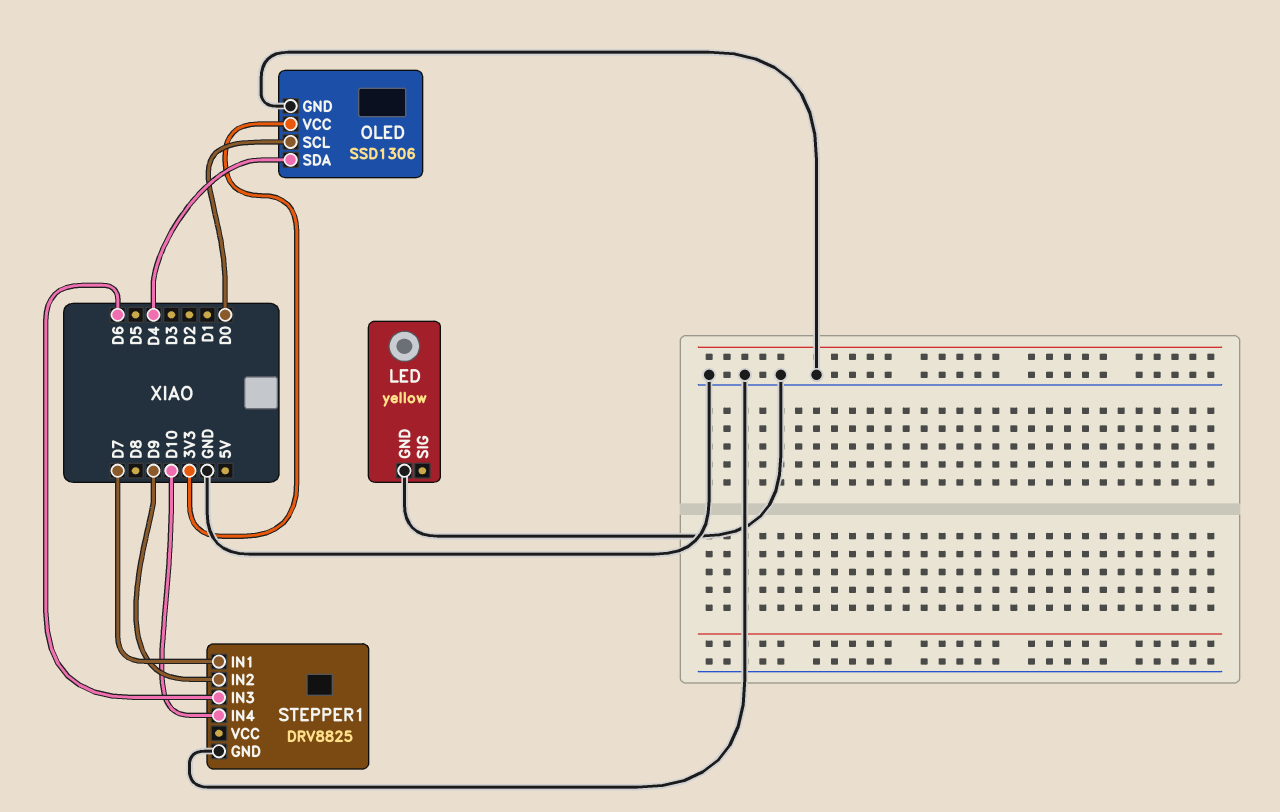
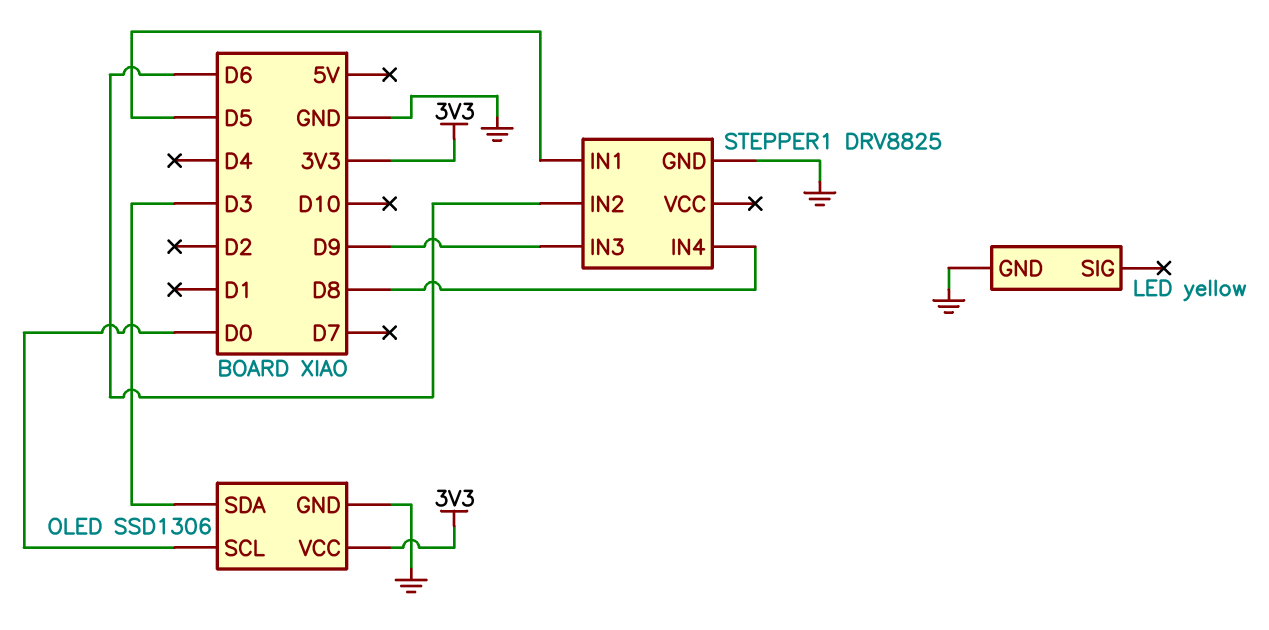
OLED pin SDA: D4 -> D3
STEPPER1 pin IN1: D7 -> D5
STEPPER1 pin IN2: D9 -> D6
STEPPER1 pin IN3: D6 -> D9
STEPPER1 pin IN4: D10 -> D8

